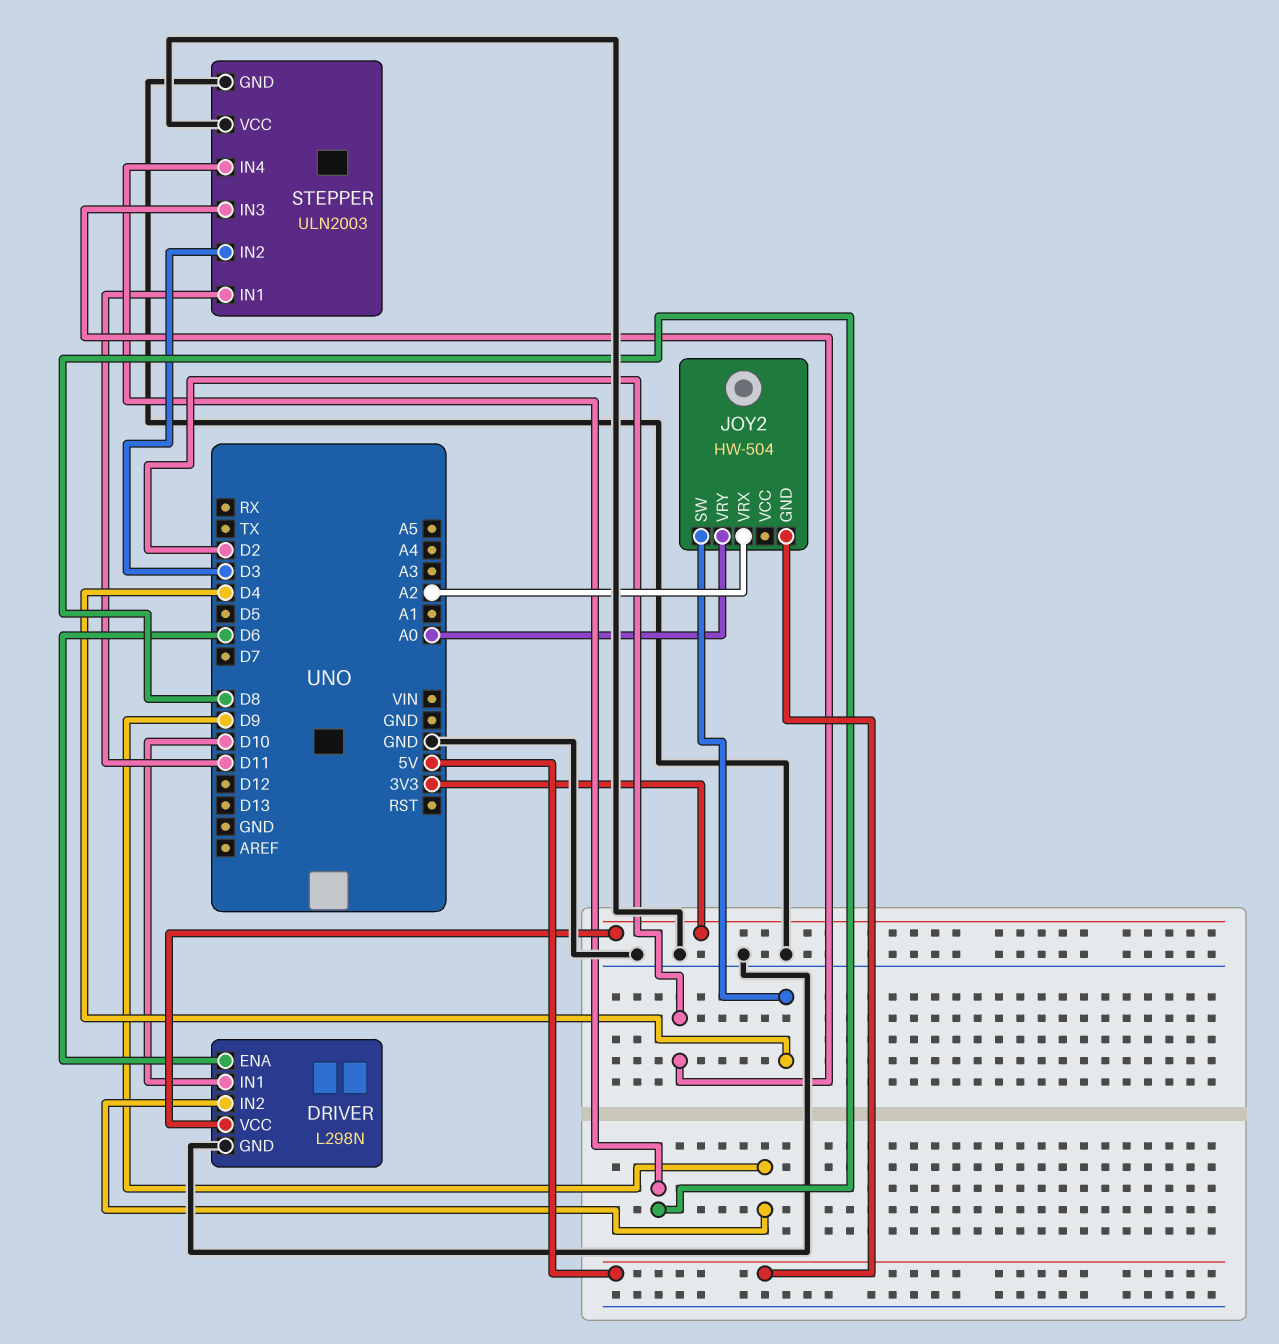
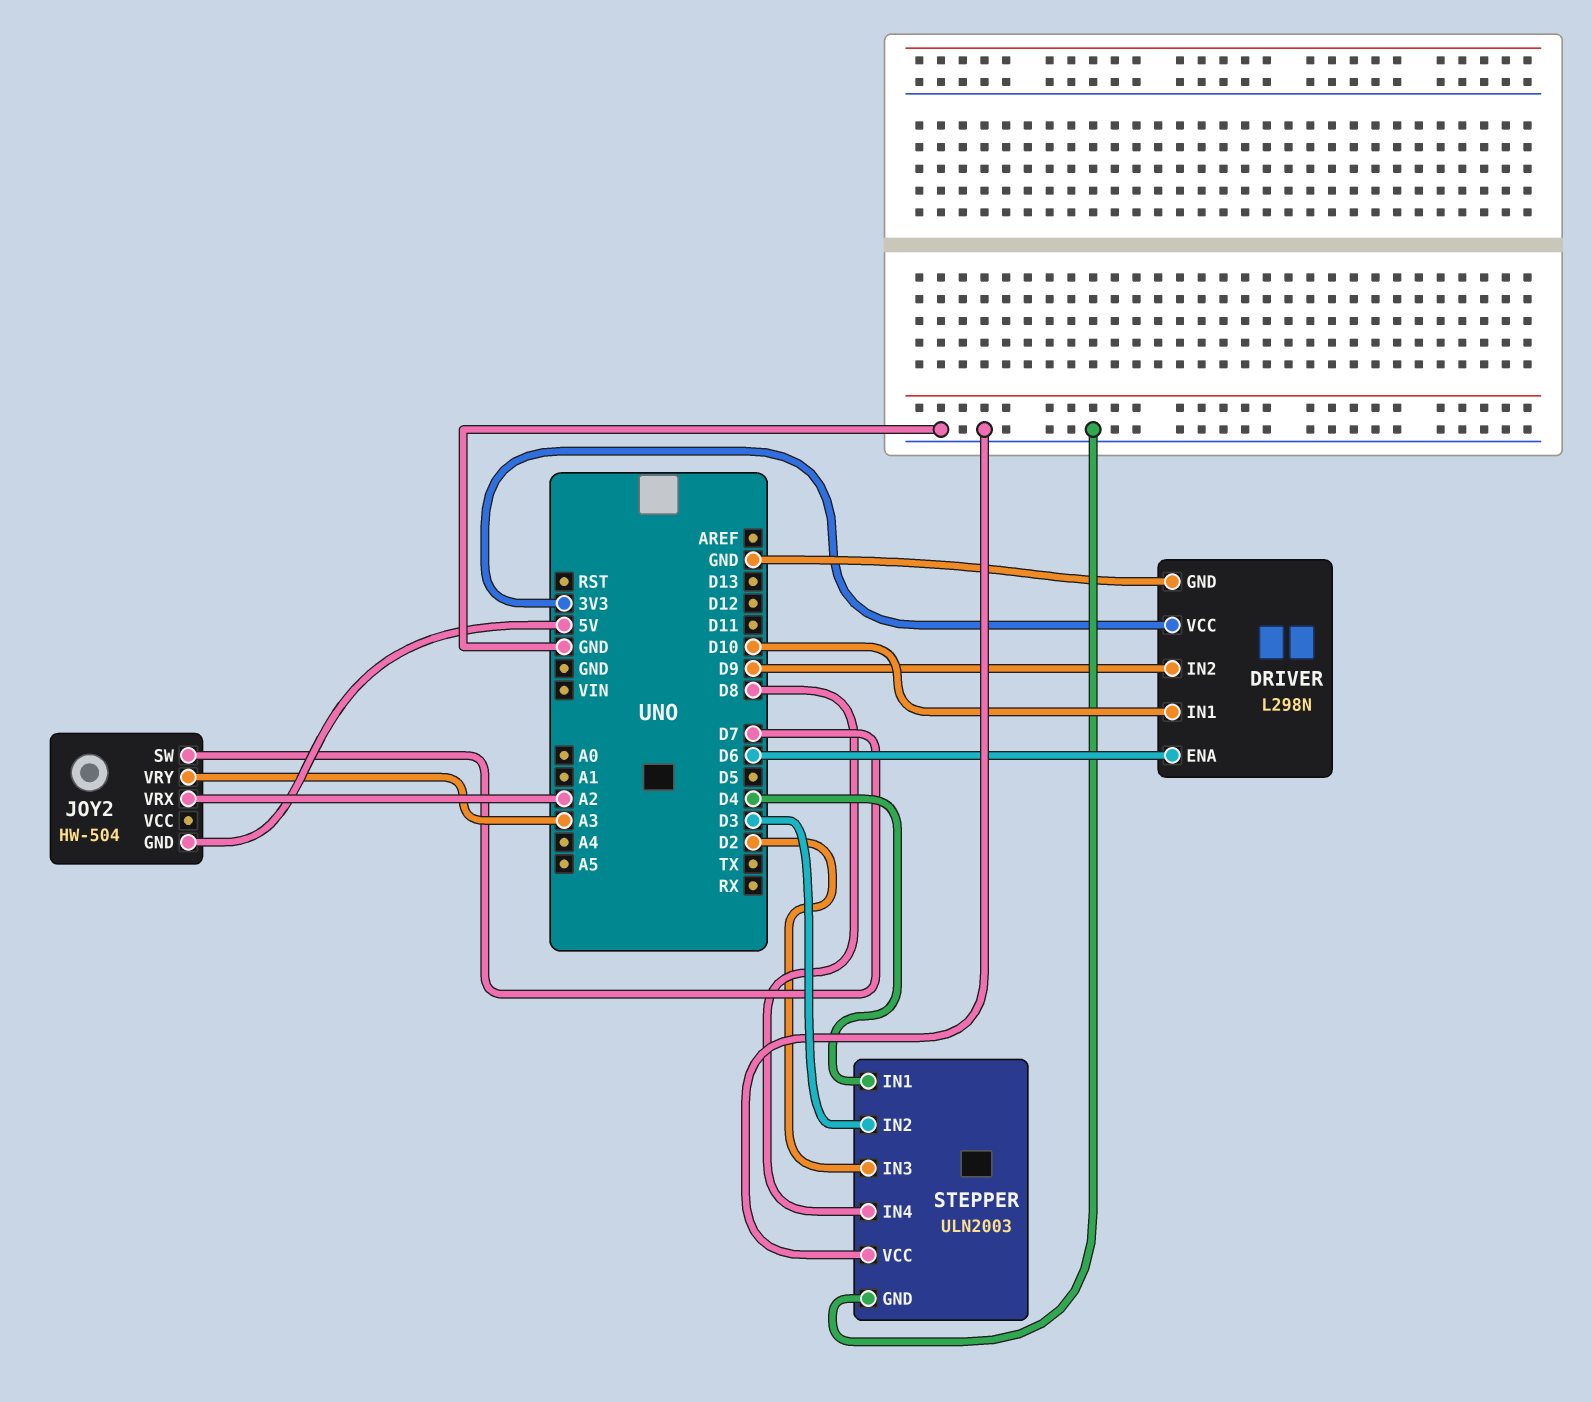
JOY2 pin SW: D4 -> D7
JOY2 pin VRY: A0 -> A3
STEPPER pin IN1: D11 -> D4

